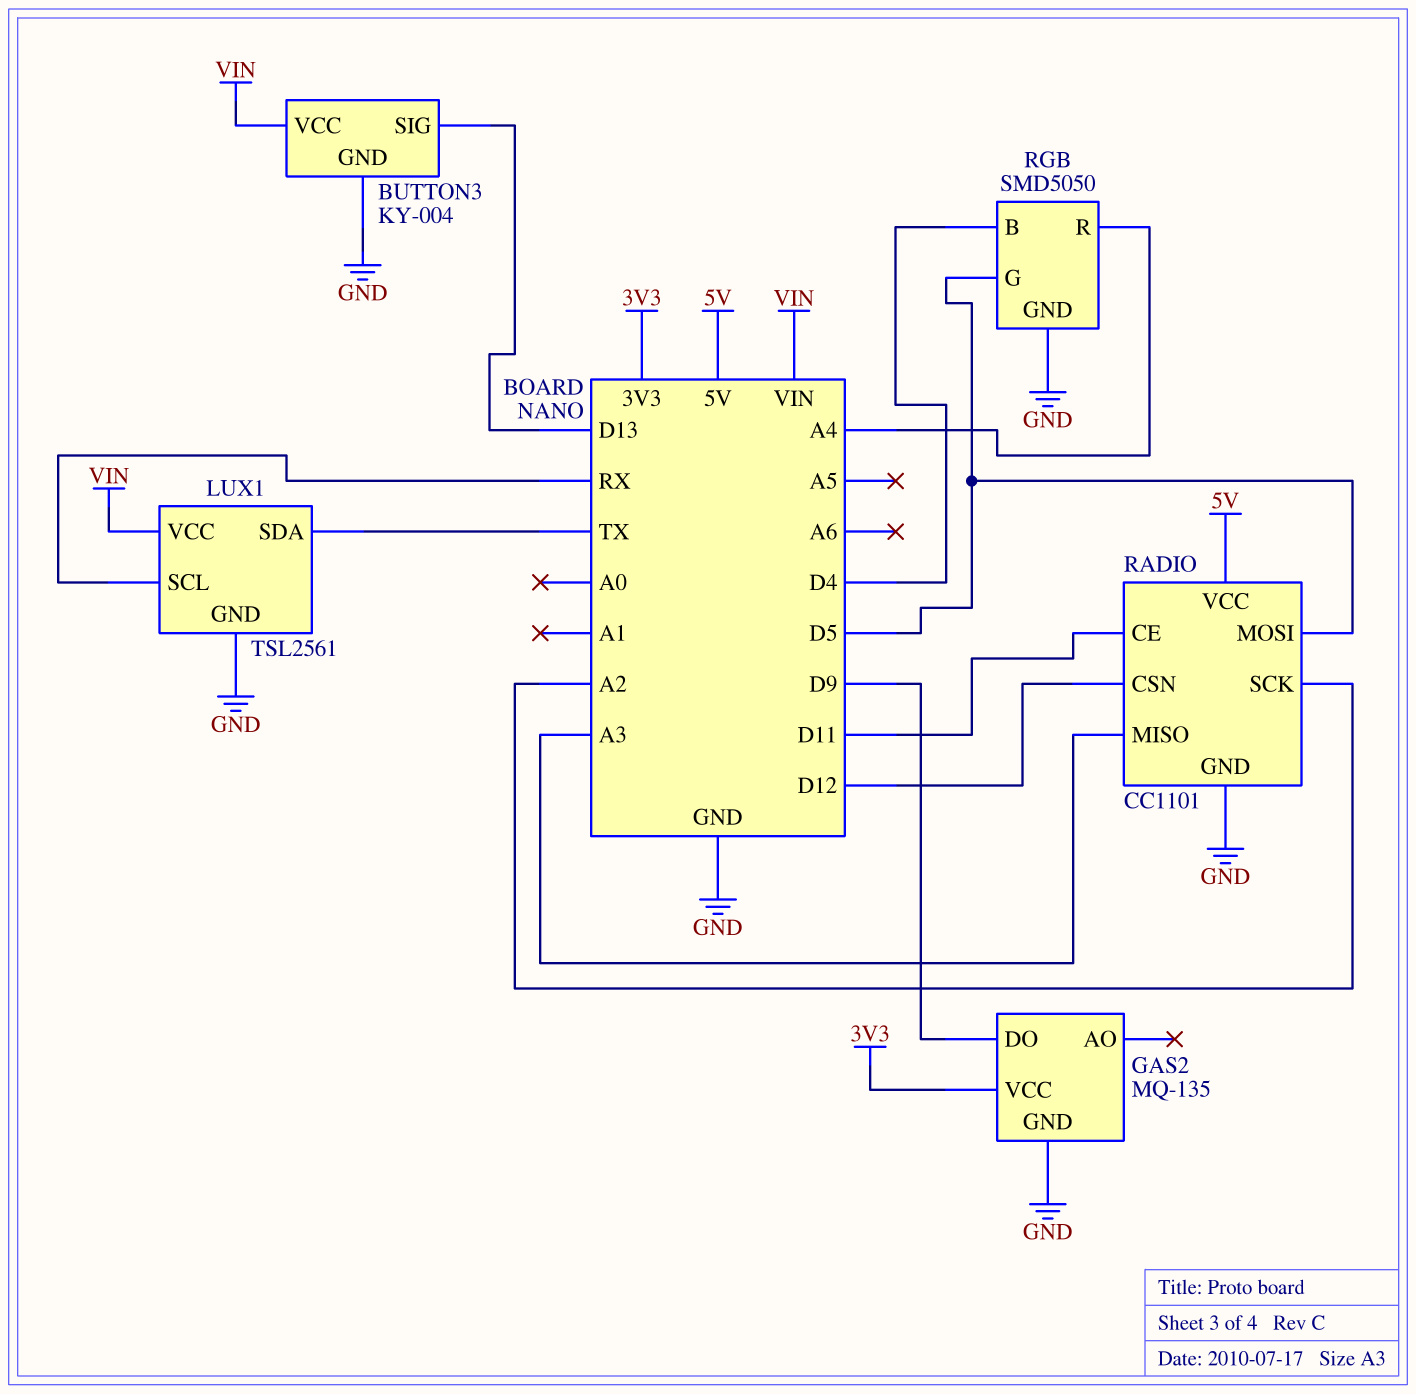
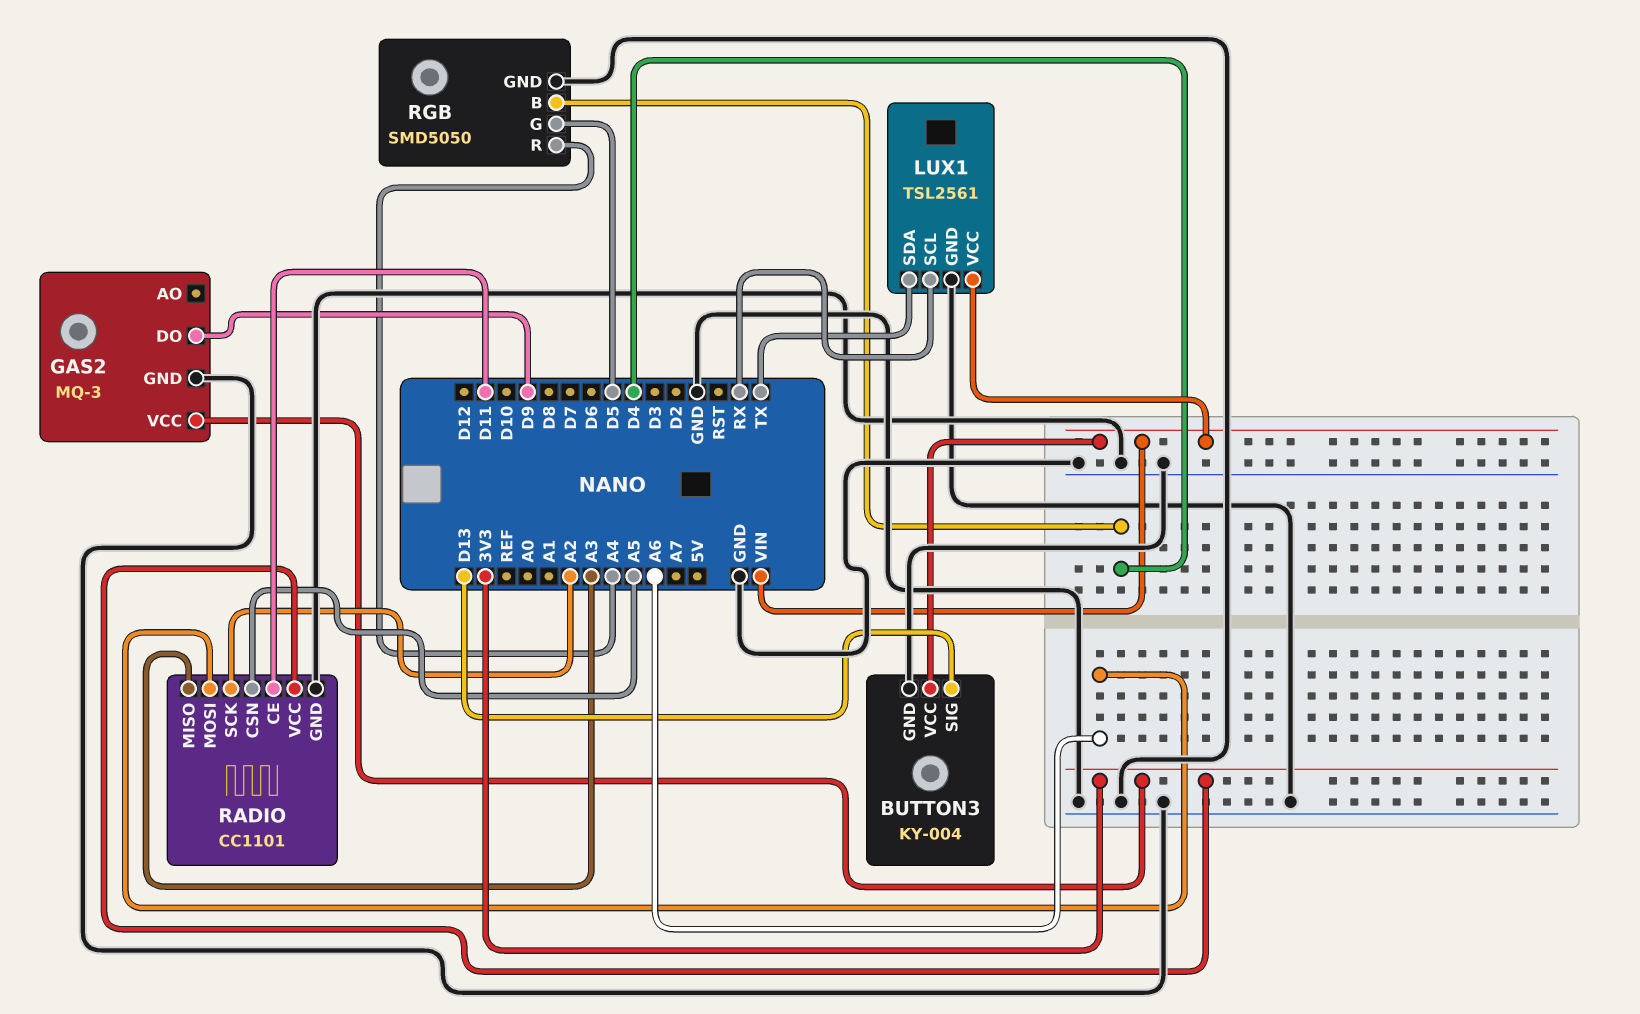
GAS2: MQ-135 -> MQ-3
RADIO pin CSN: D12 -> A5
RADIO pin MOSI: D5 -> A6
RADIO pin VCC: 5V -> 3V3

